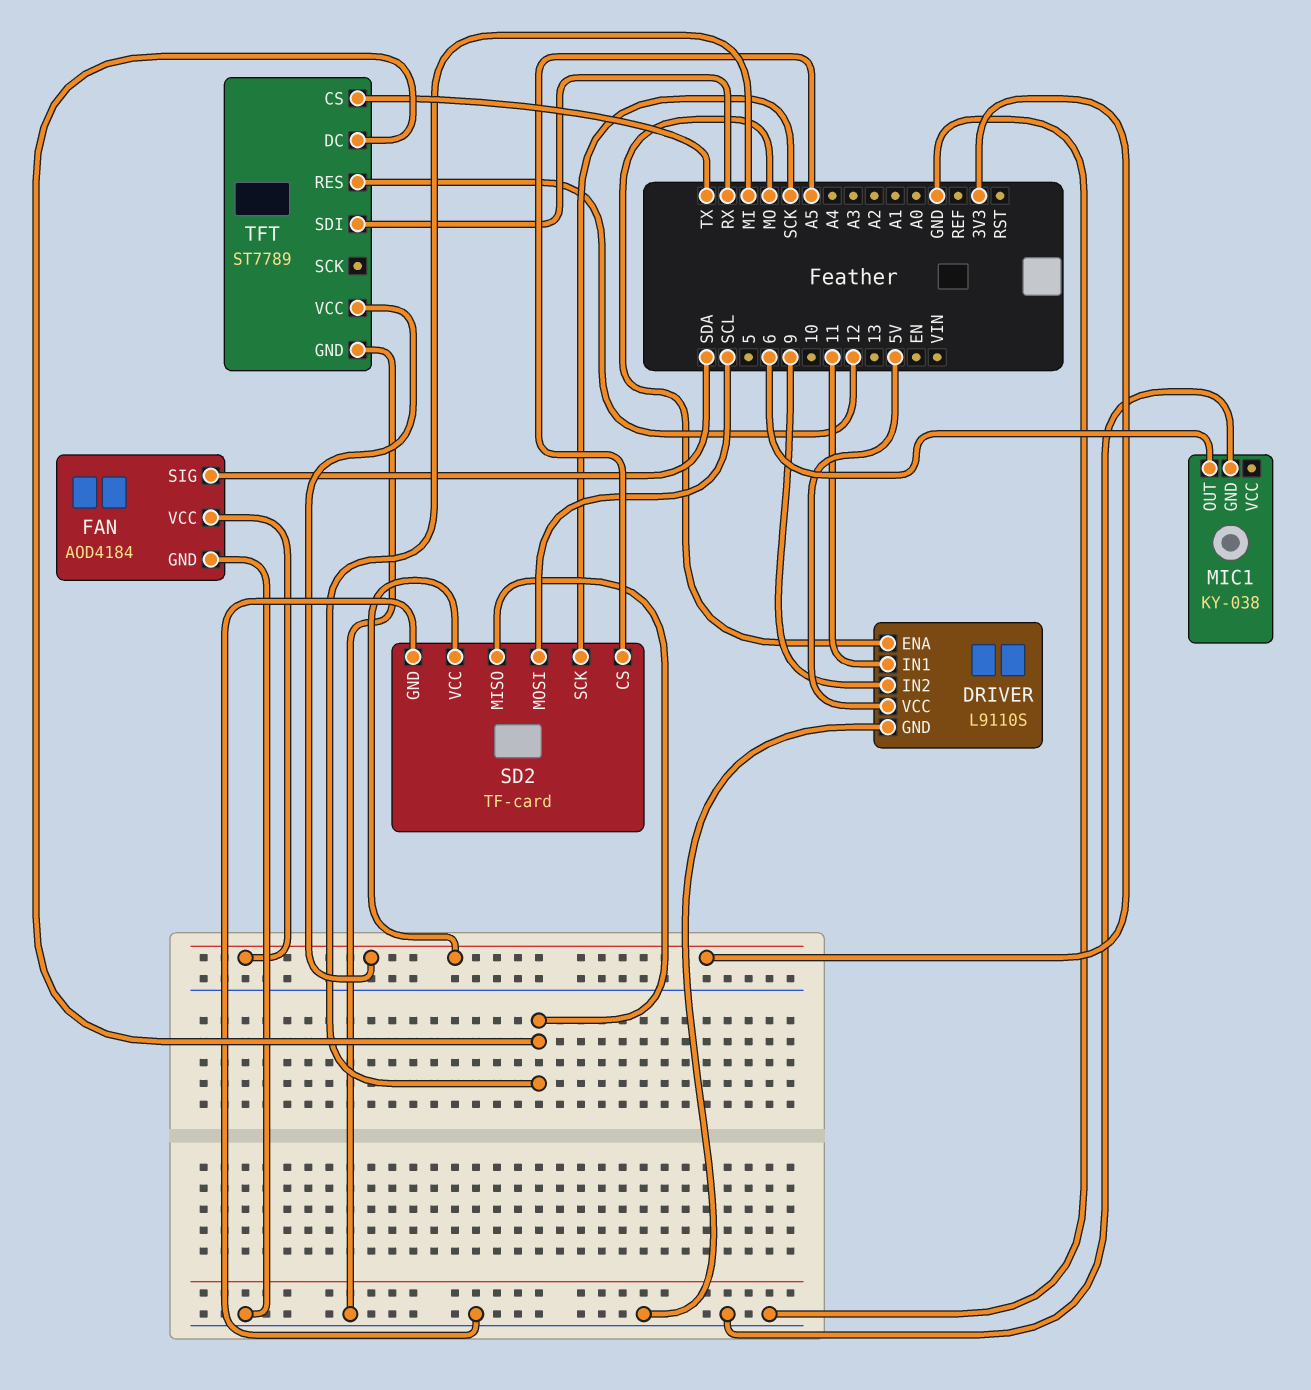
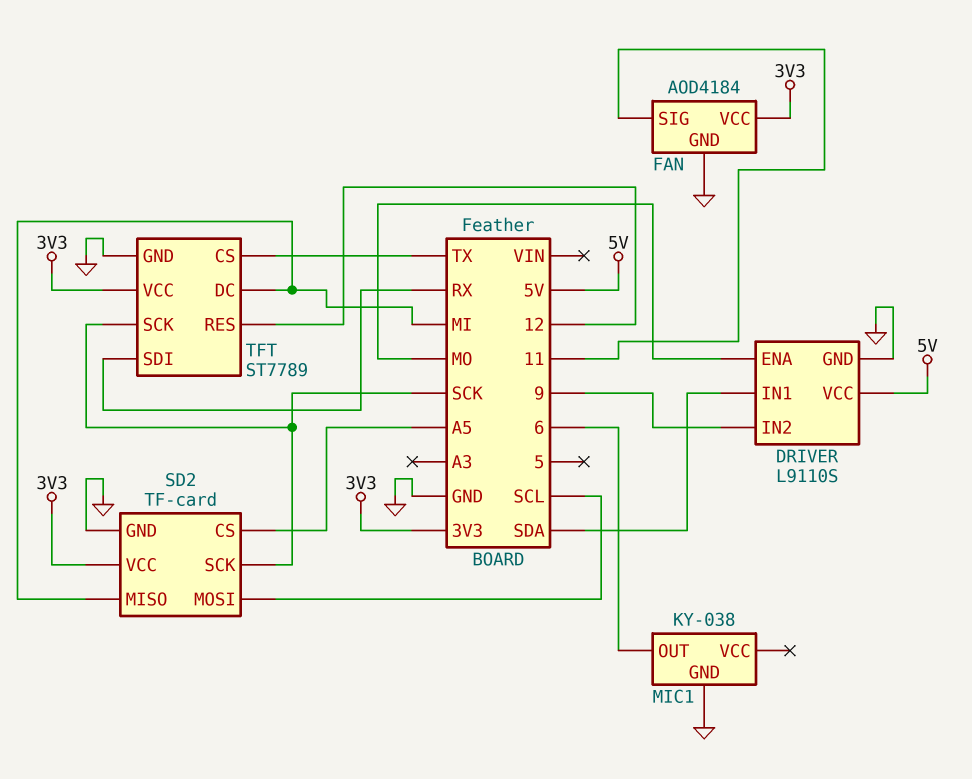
DRIVER pin IN1: 11 -> SDA
FAN pin SIG: SDA -> 11
TFT pin SCK: none -> SCK

